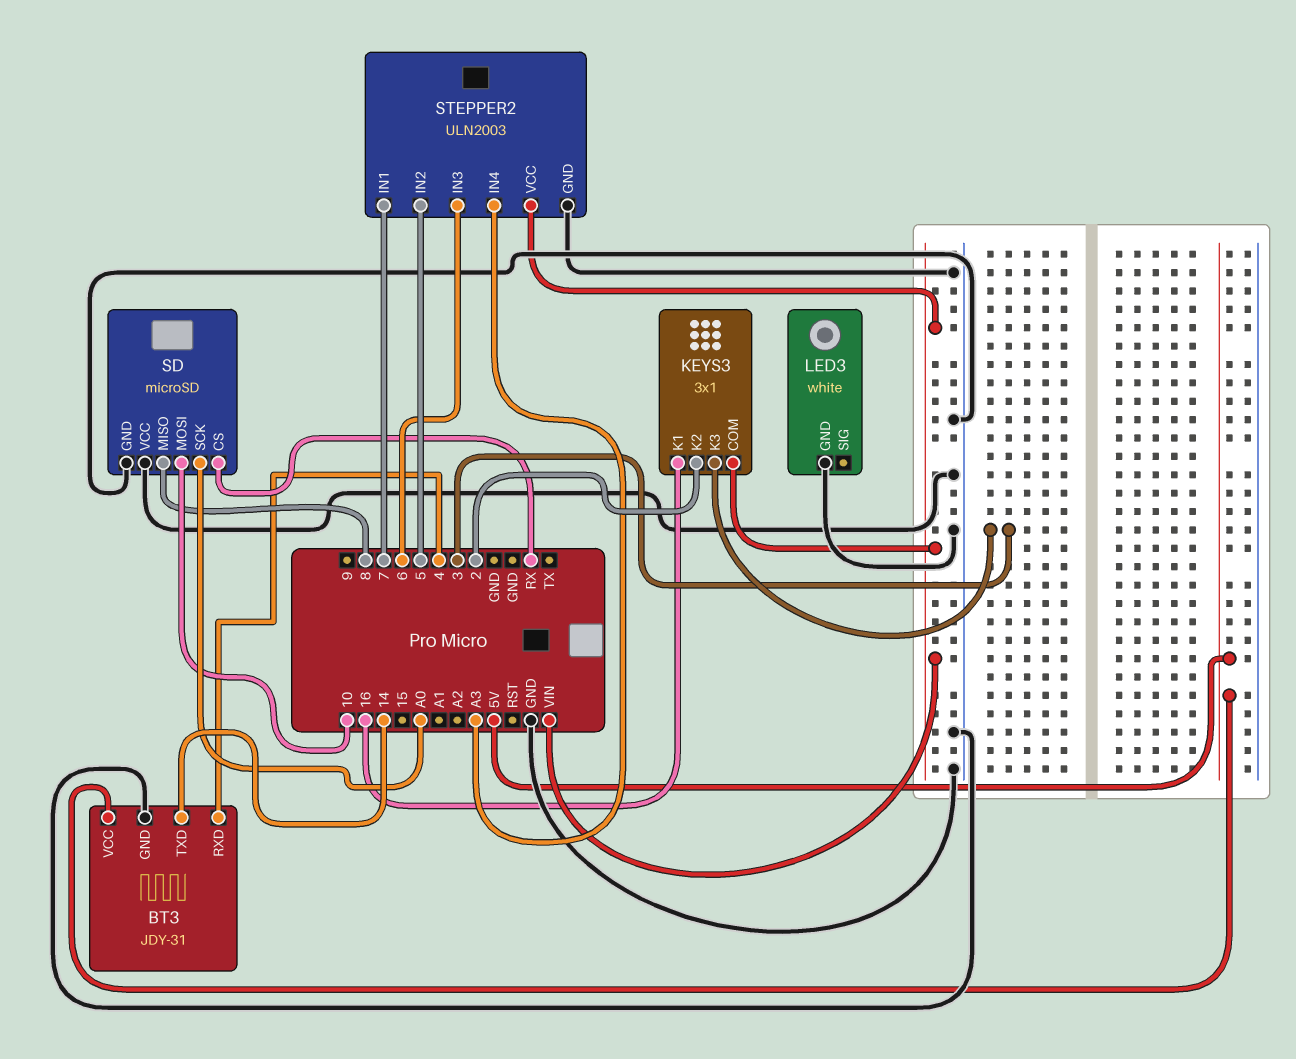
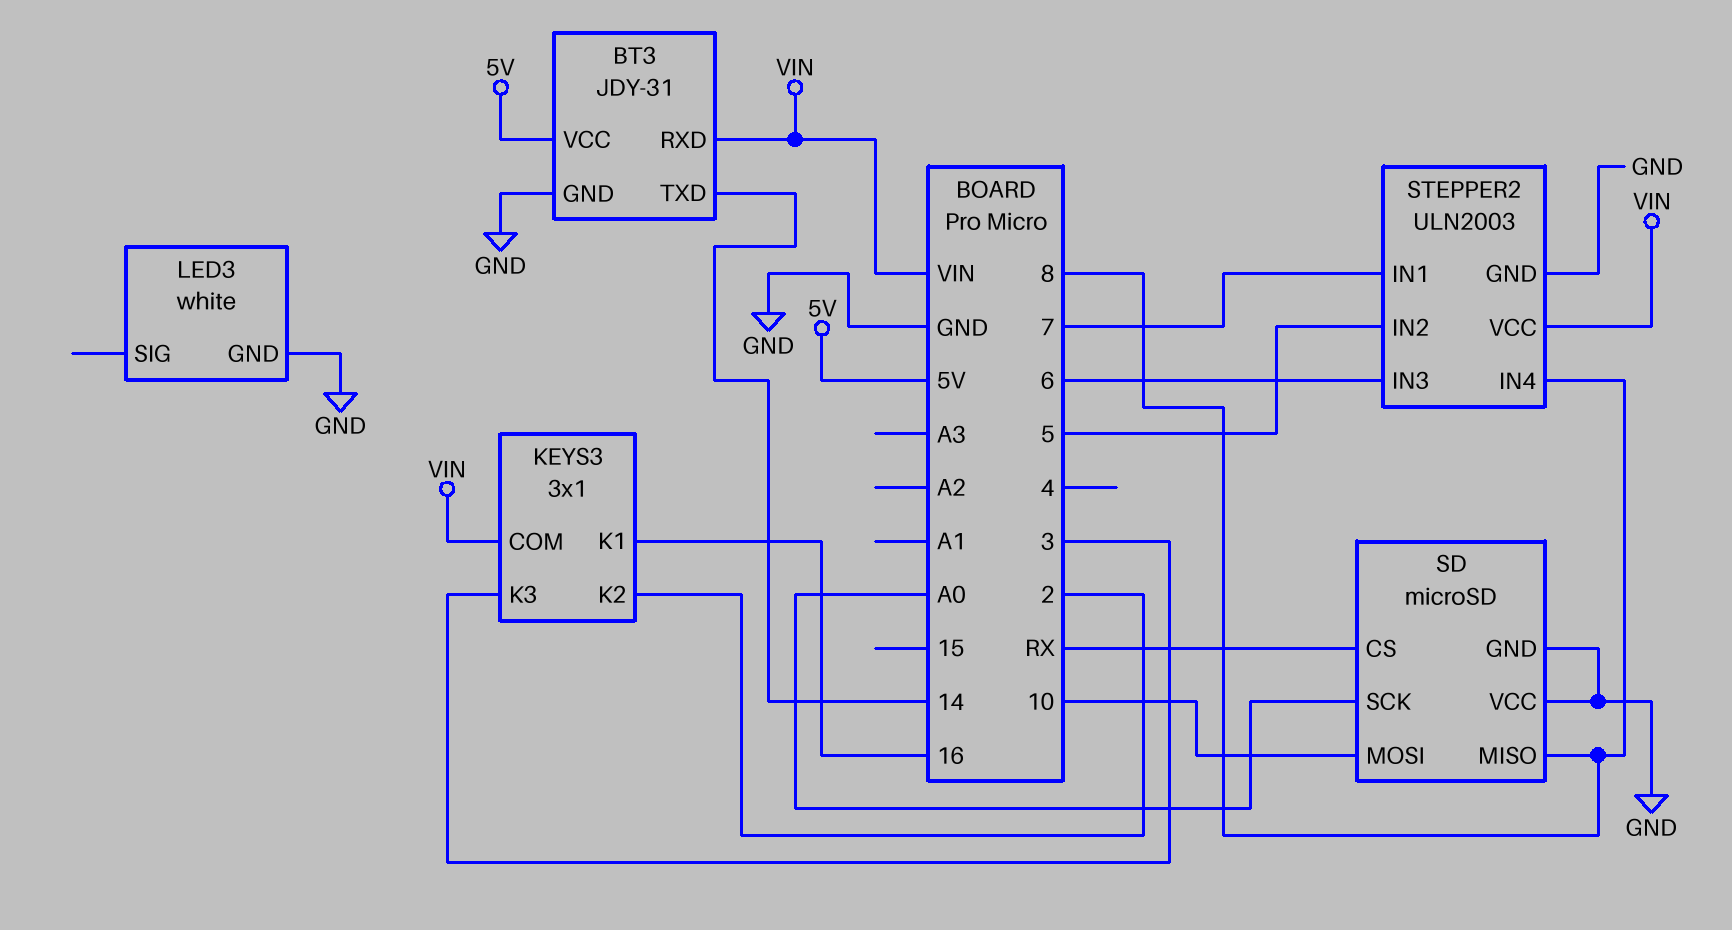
BT3 pin RXD: 4 -> VIN
STEPPER2 pin IN4: A3 -> 8

